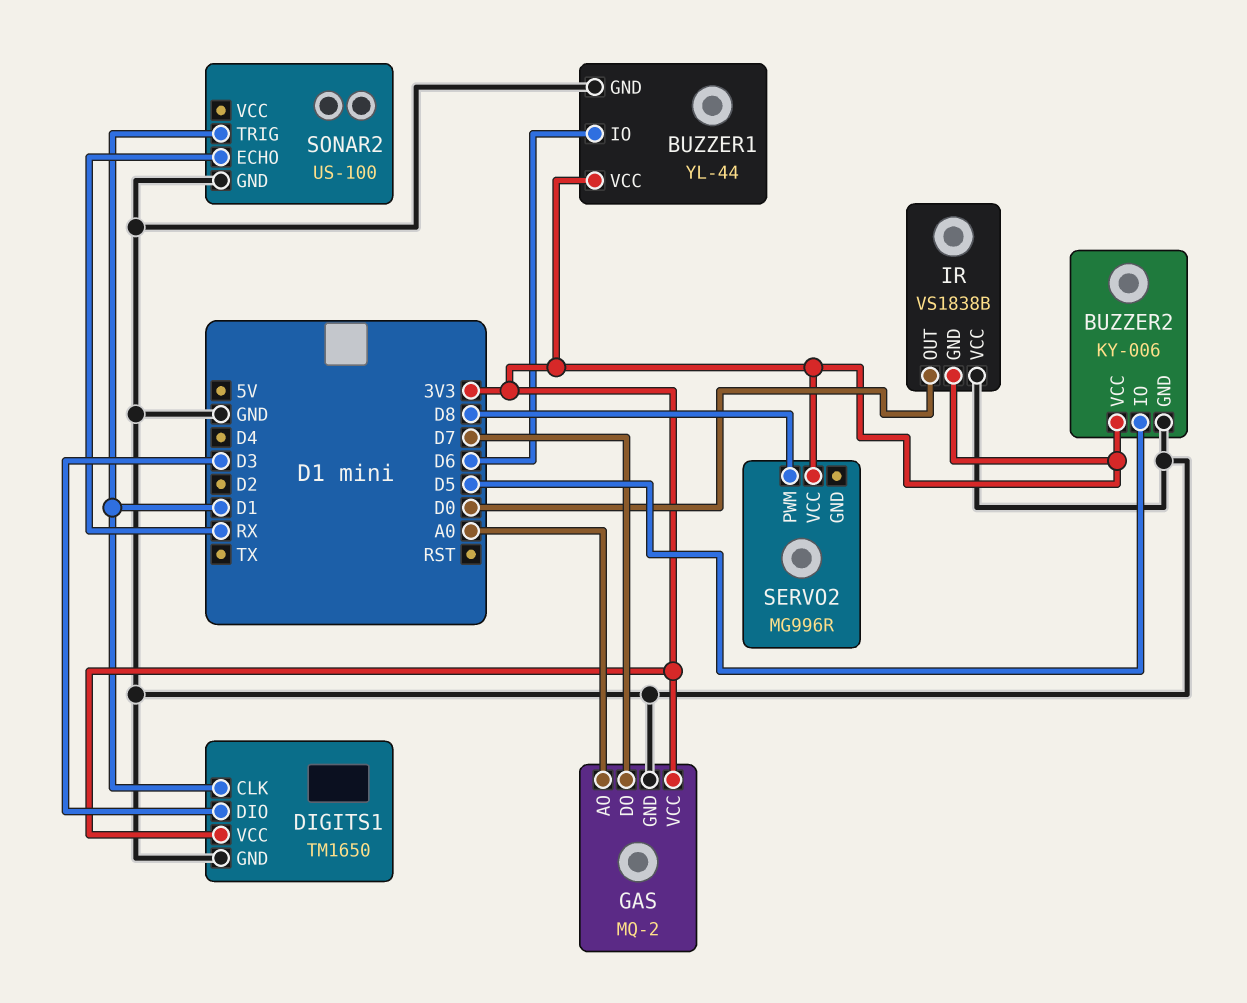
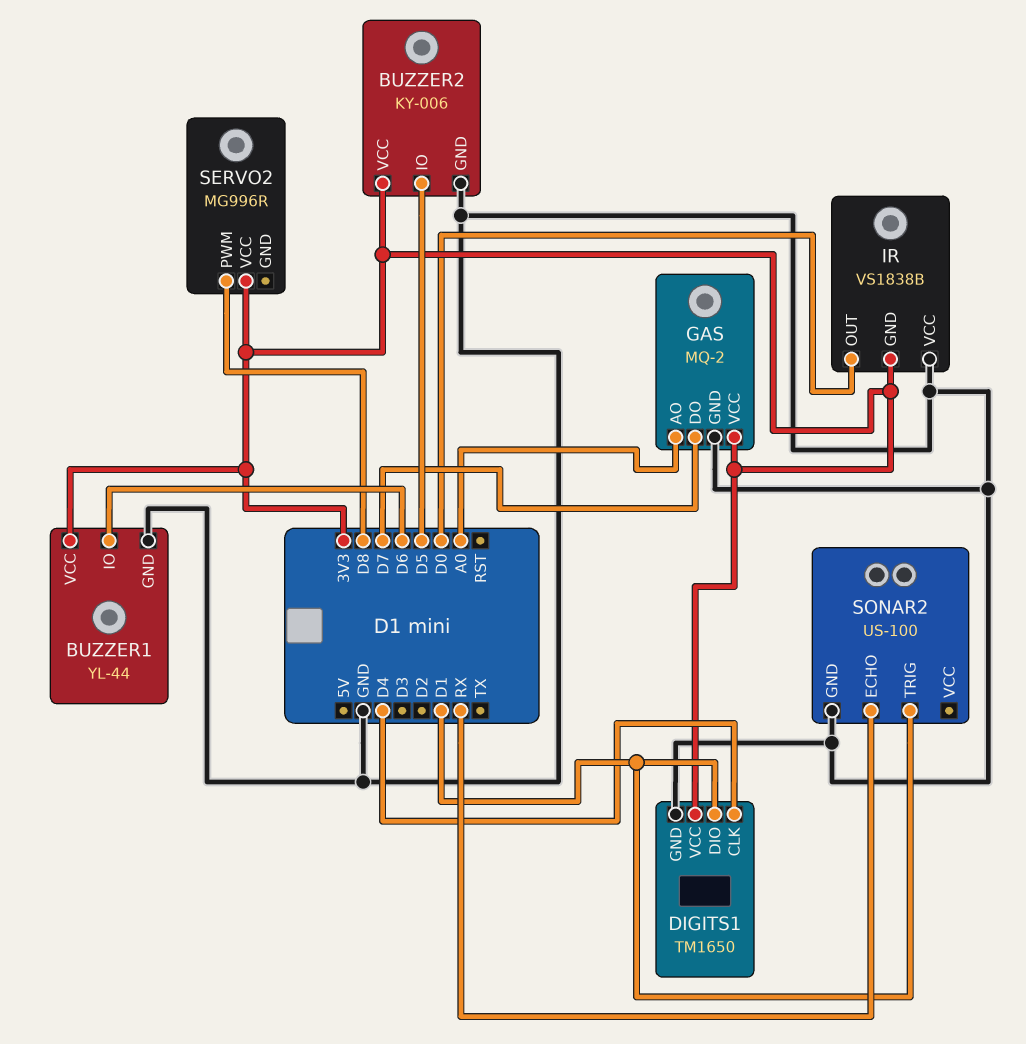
DIGITS1 pin CLK: D1 -> D4
DIGITS1 pin DIO: D3 -> D1

